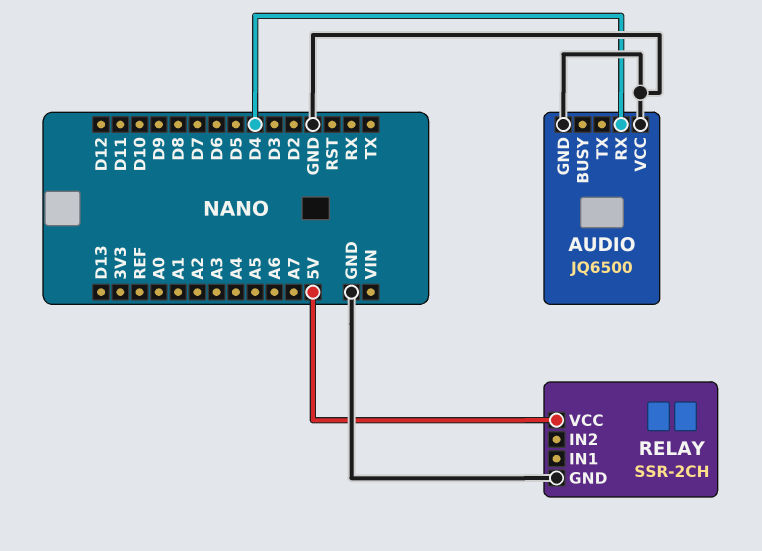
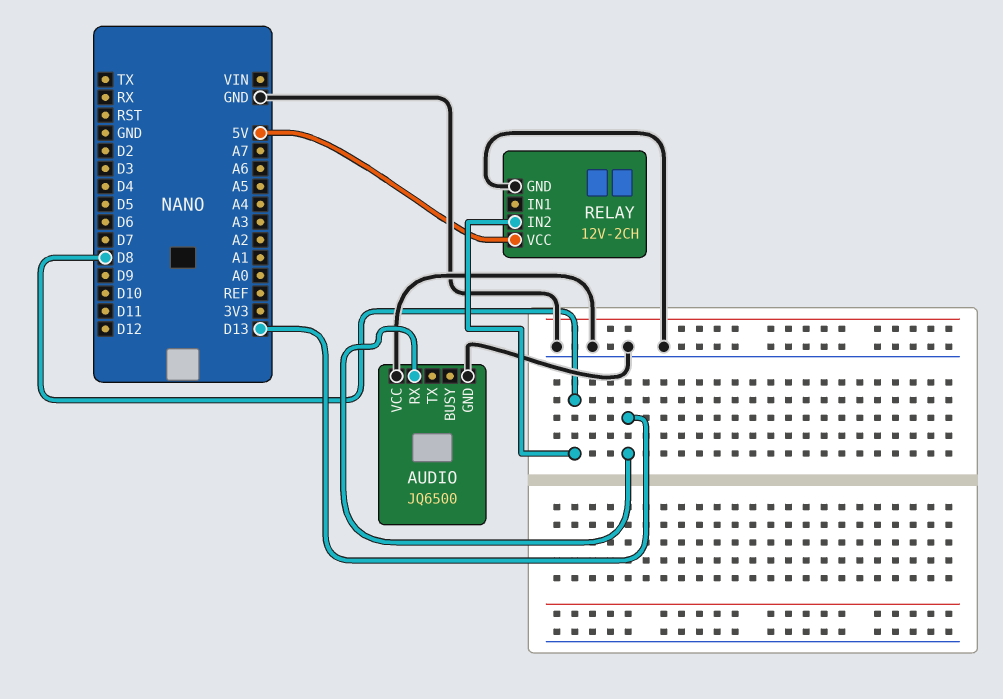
AUDIO pin RX: D4 -> D13
RELAY: SSR-2CH -> 12V-2CH
RELAY pin IN2: none -> D8

